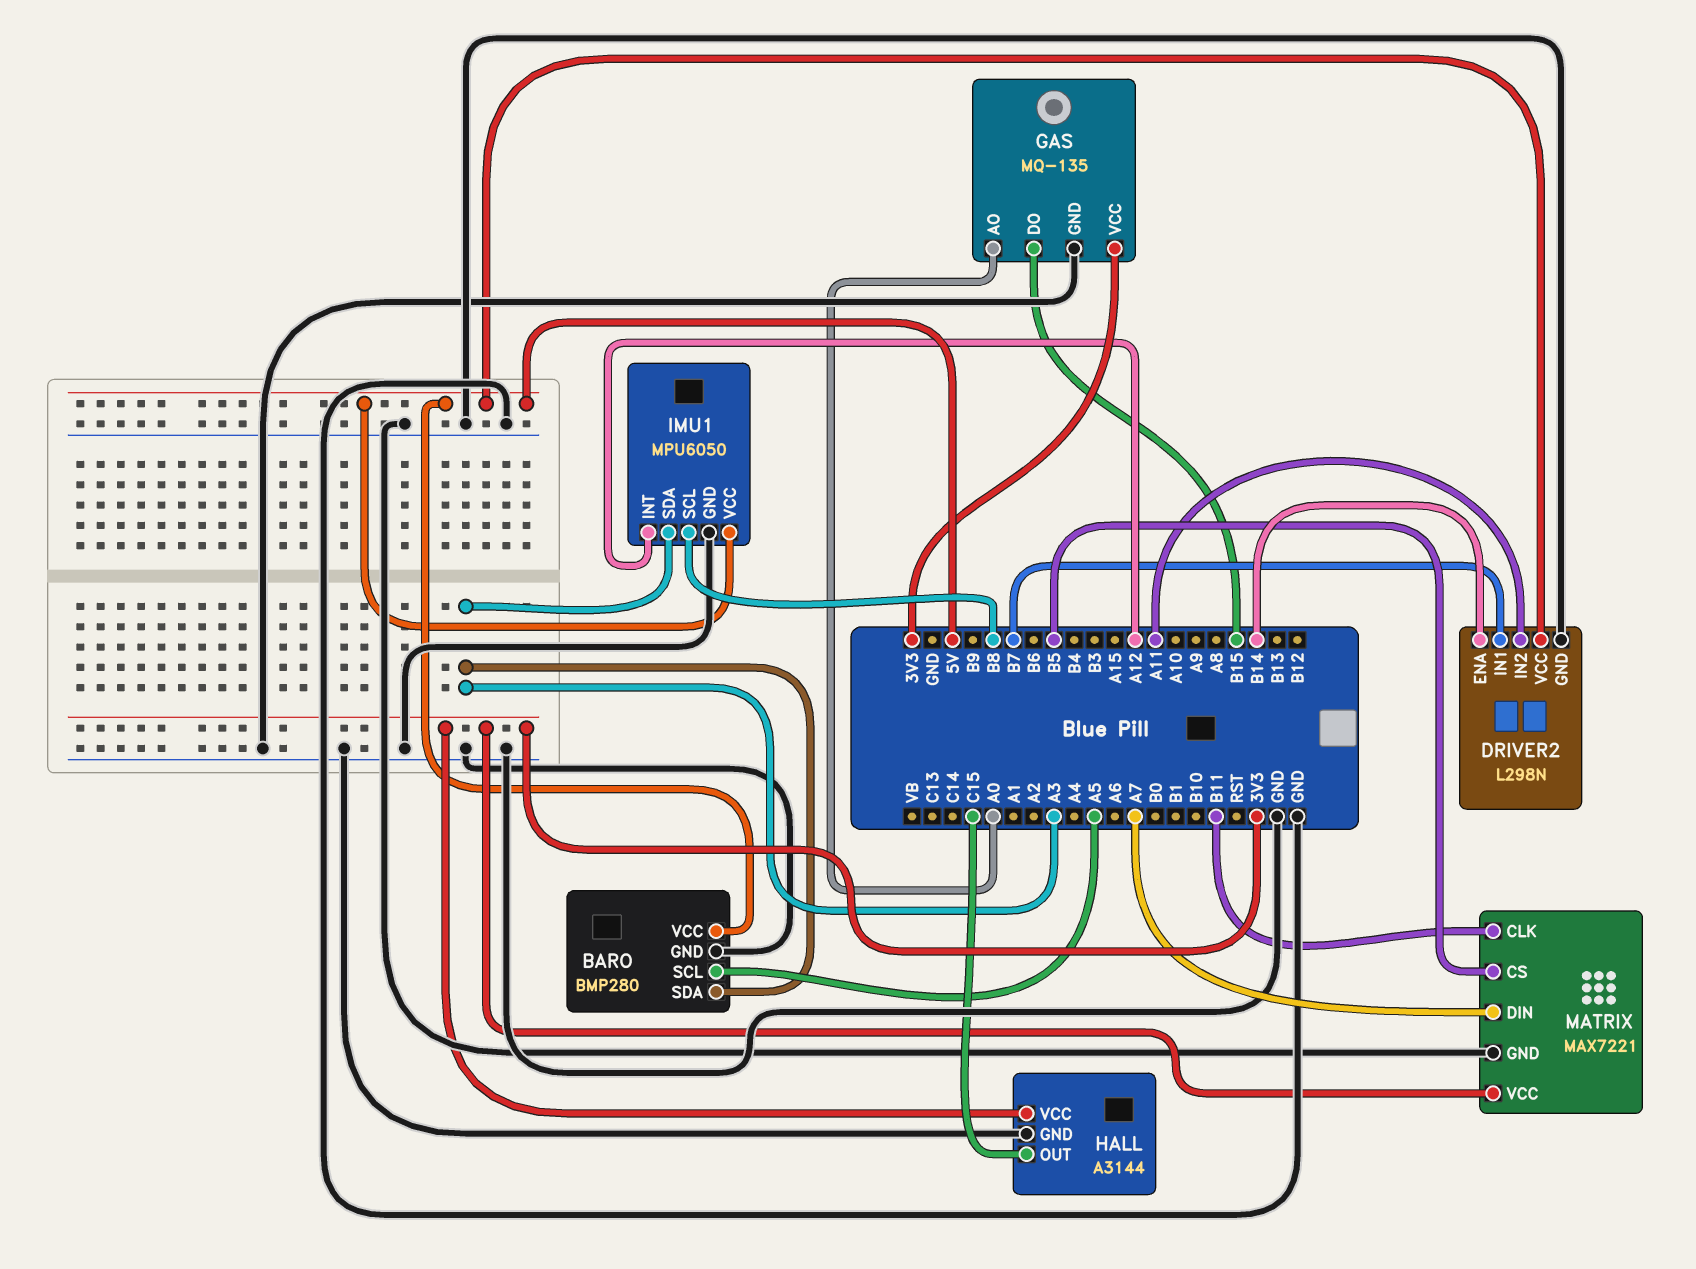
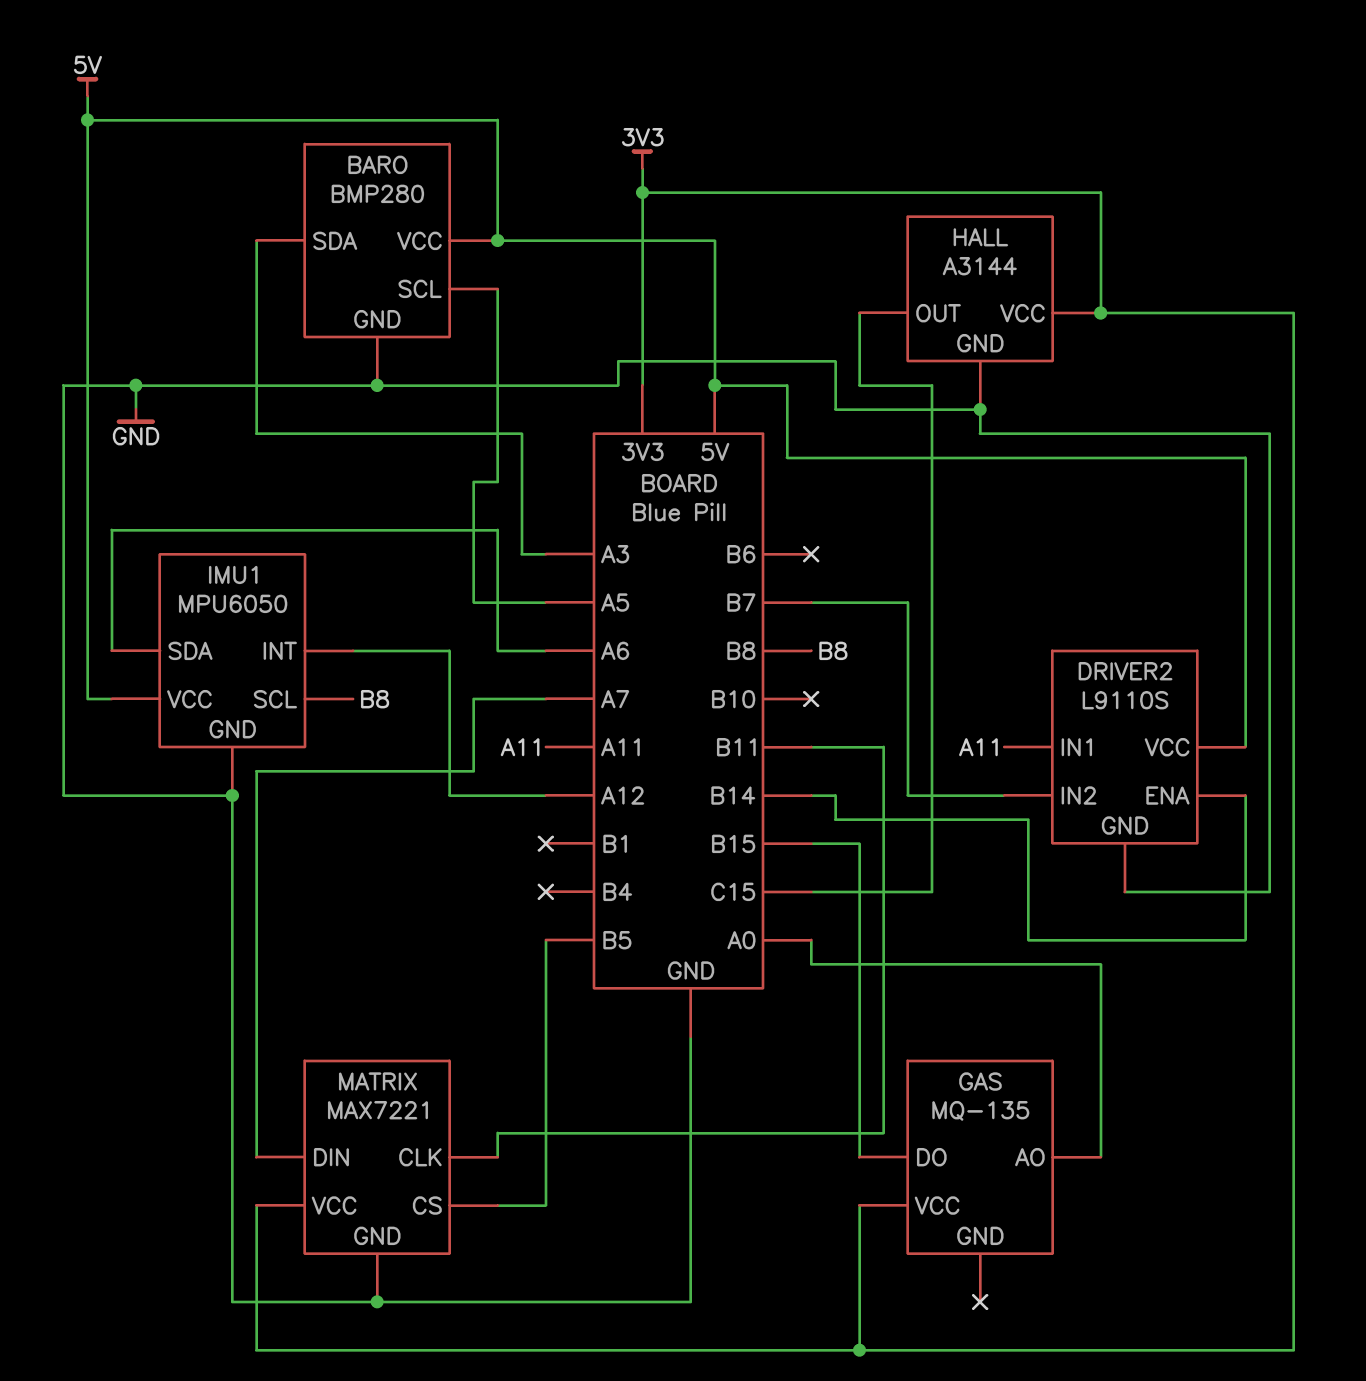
DRIVER2: L298N -> L9110S
DRIVER2 pin IN1: B7 -> A11
DRIVER2 pin IN2: A11 -> B7
GAS pin GND: GND -> none
IMU1 pin SDA: A3 -> A6

